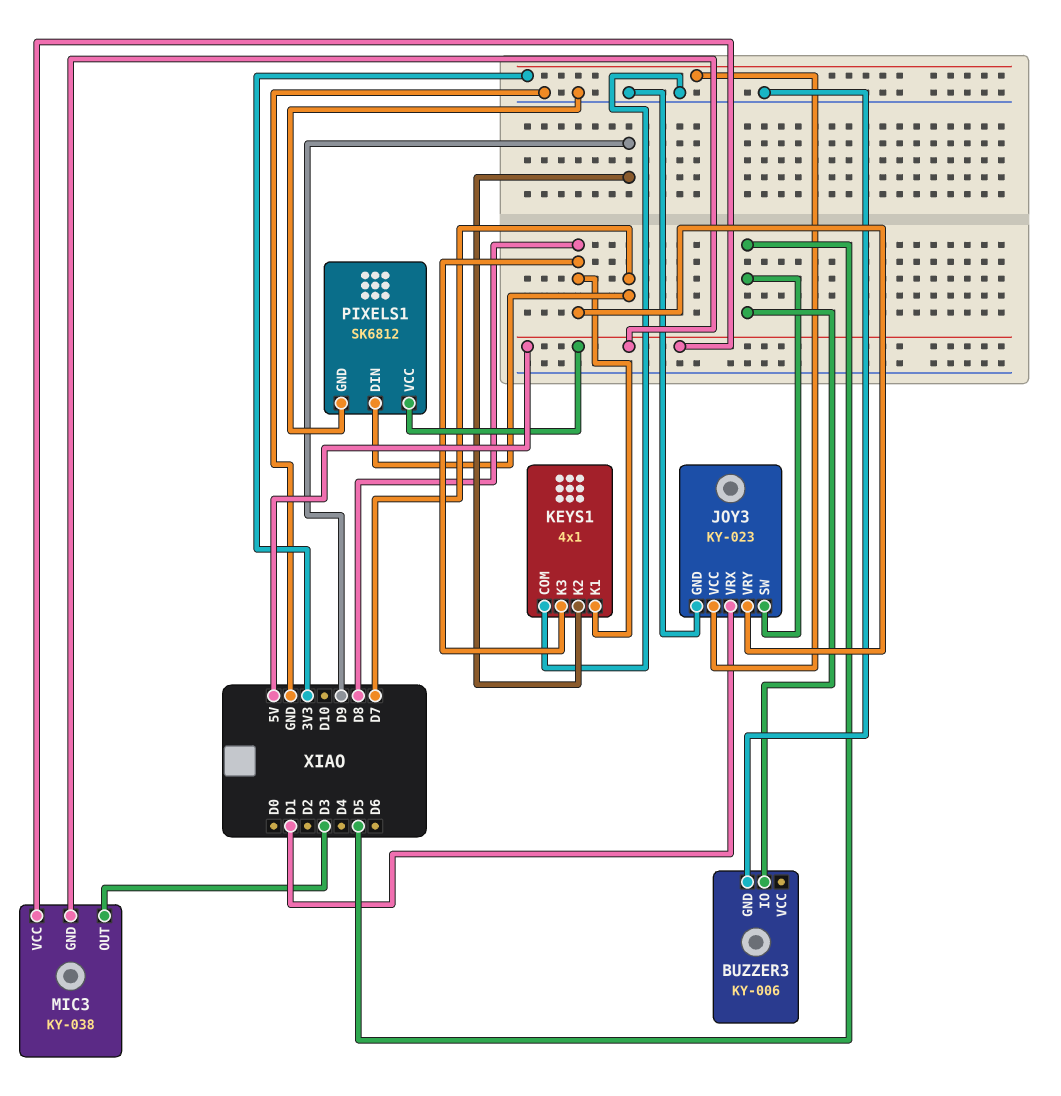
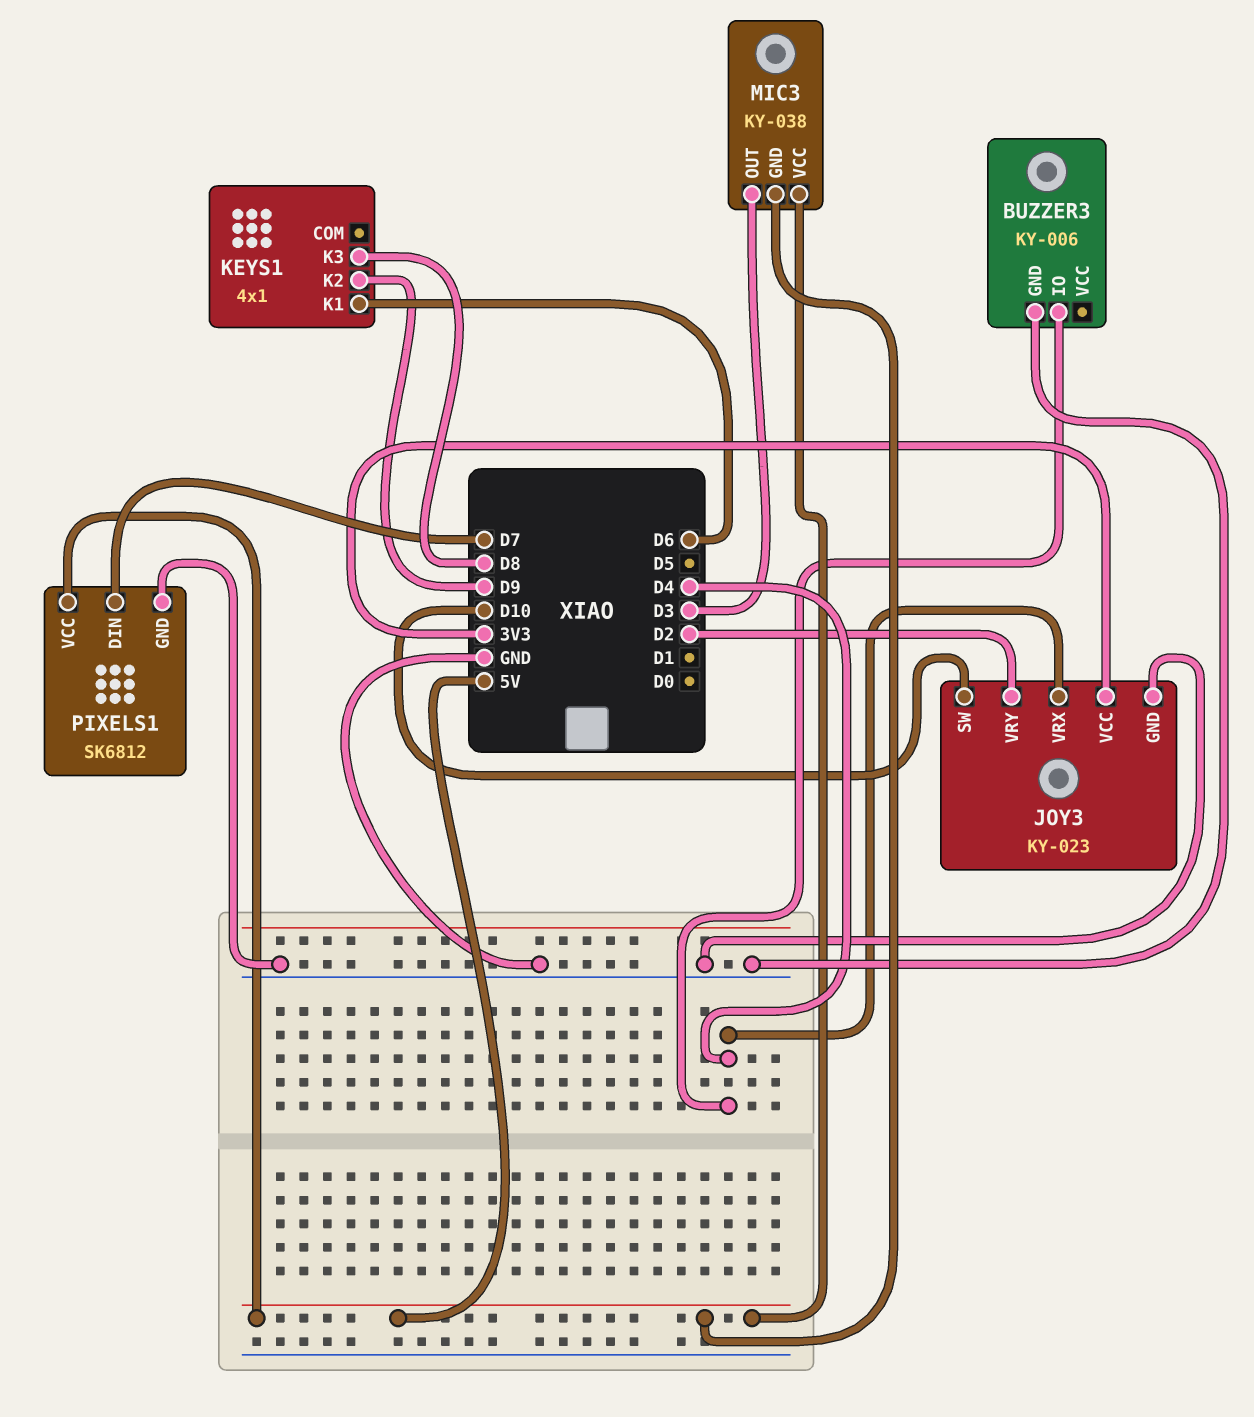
BUZZER3 pin IO: D5 -> D4
JOY3 pin SW: D5 -> D10
JOY3 pin VRX: D1 -> D4
JOY3 pin VRY: D8 -> D2
KEYS1 pin COM: GND -> none
KEYS1 pin K1: D8 -> D6

